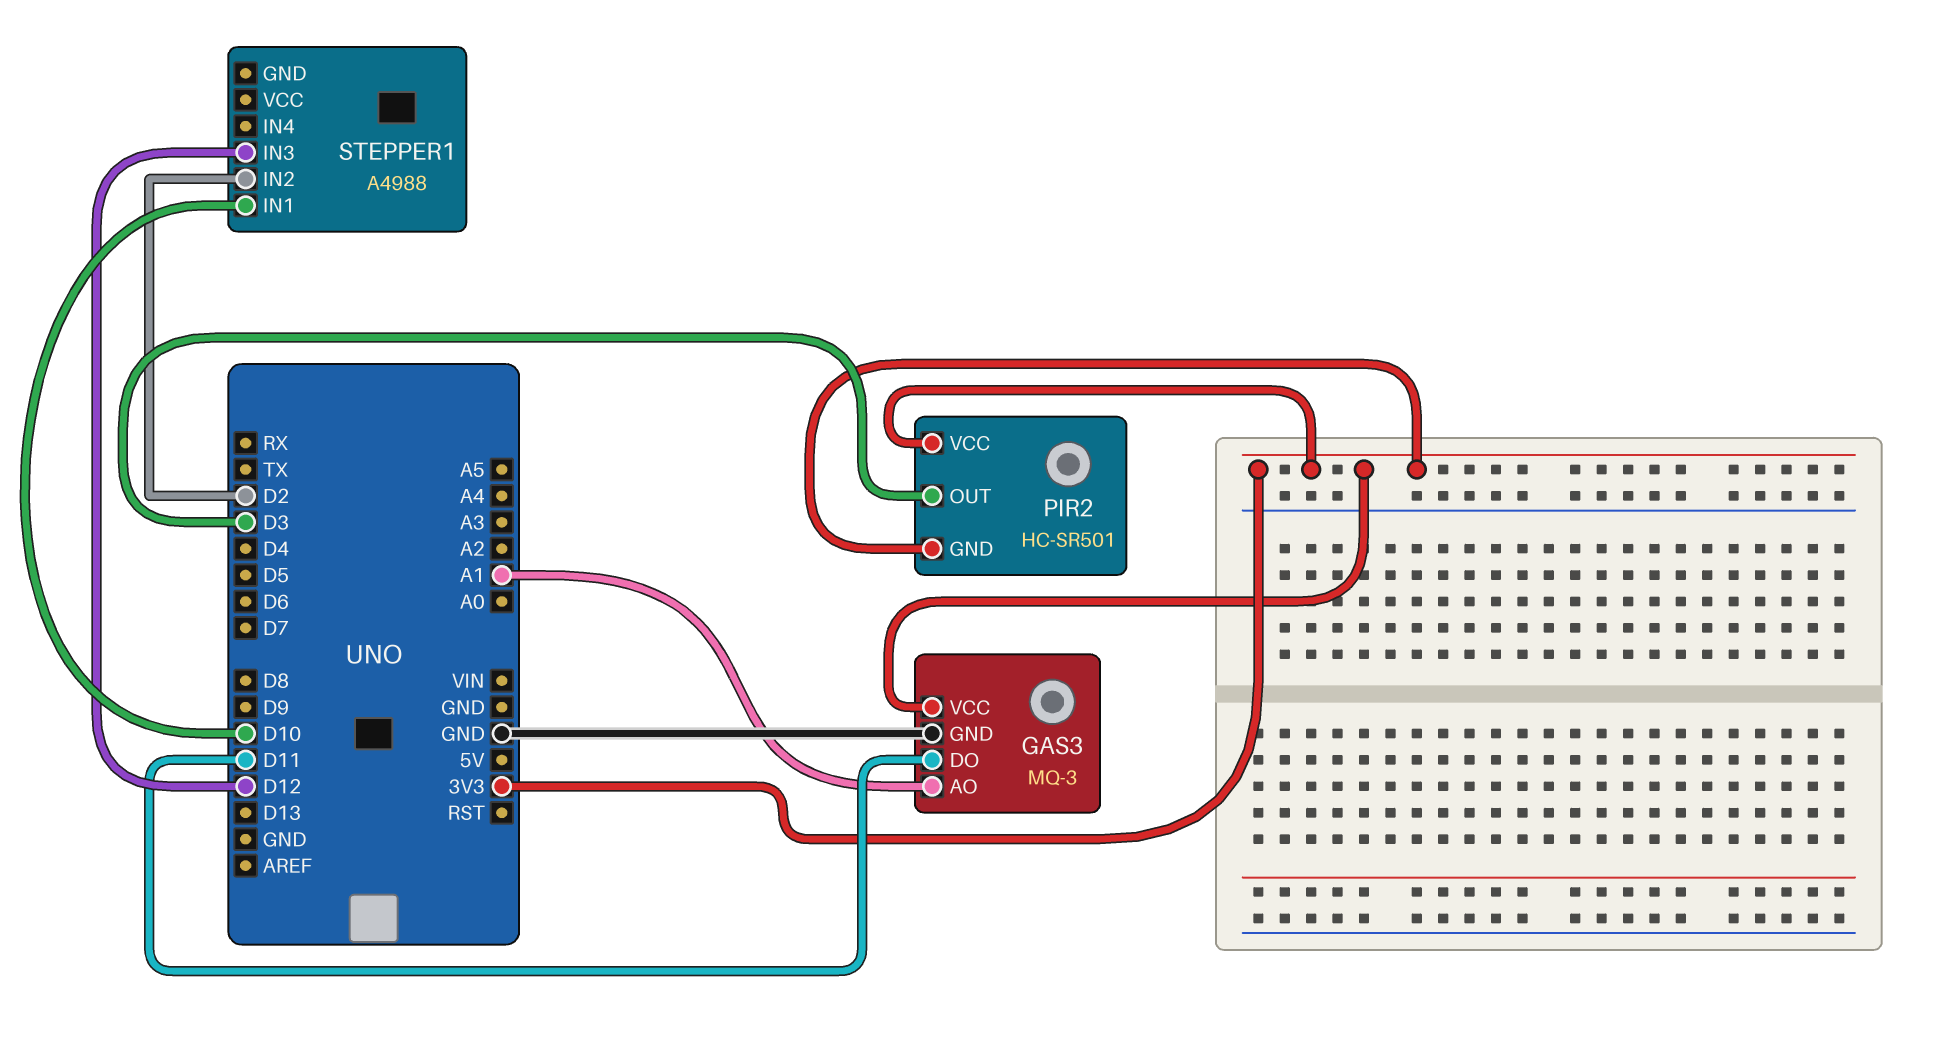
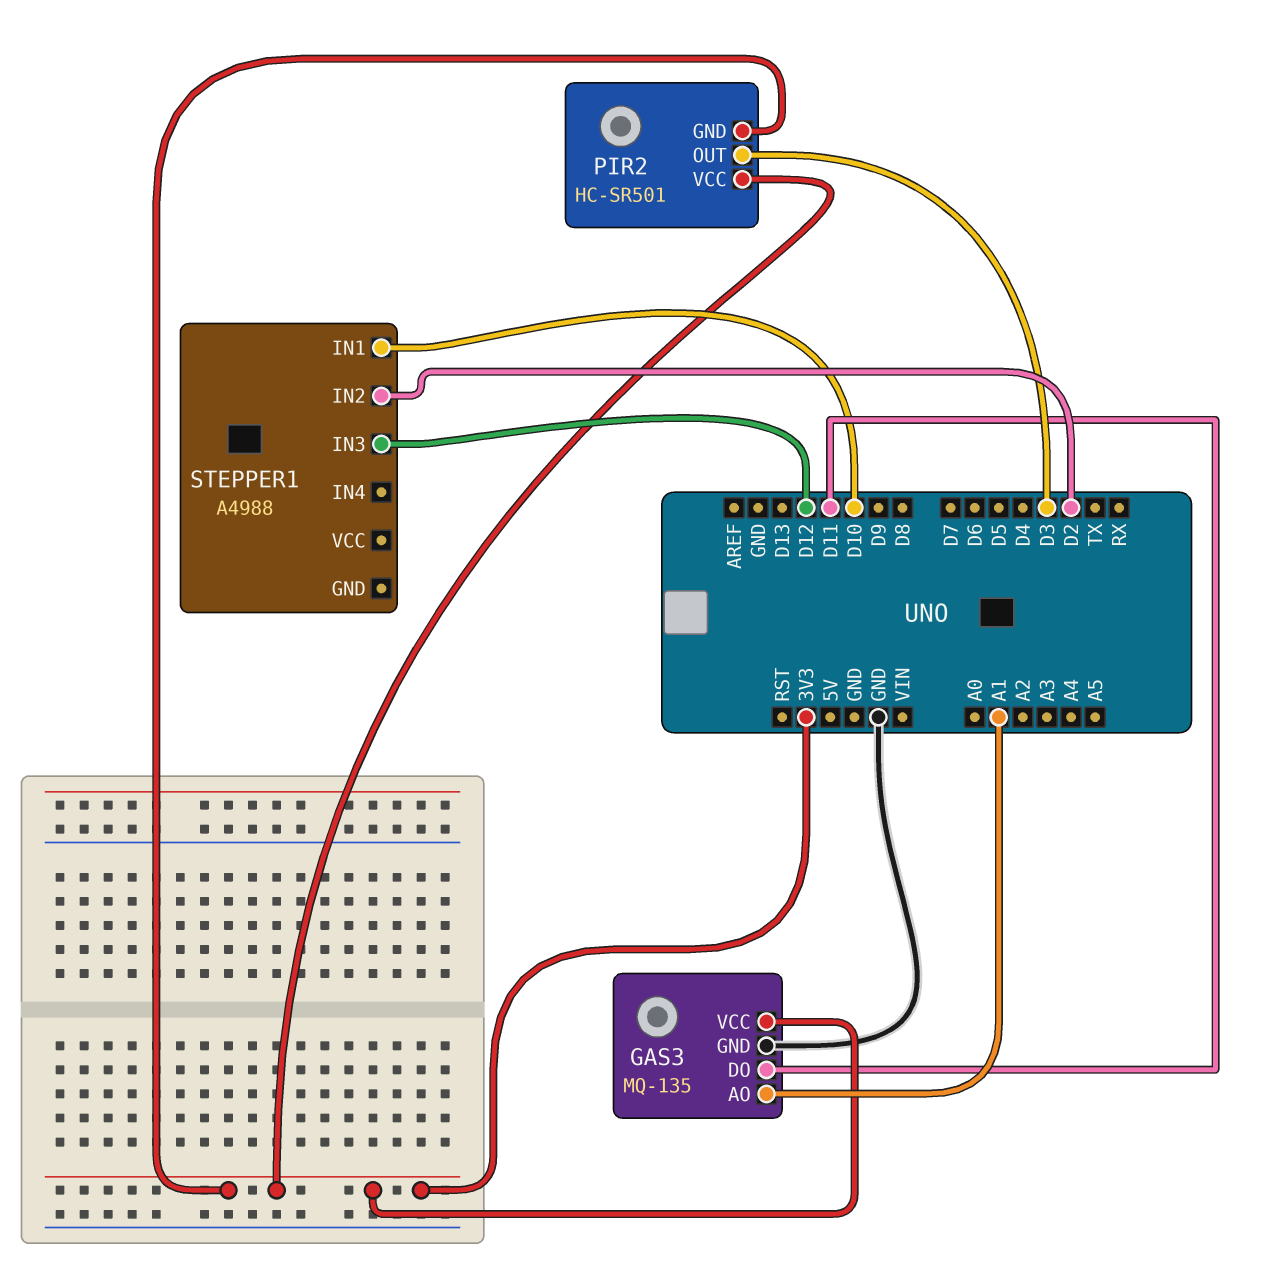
GAS3: MQ-3 -> MQ-135

